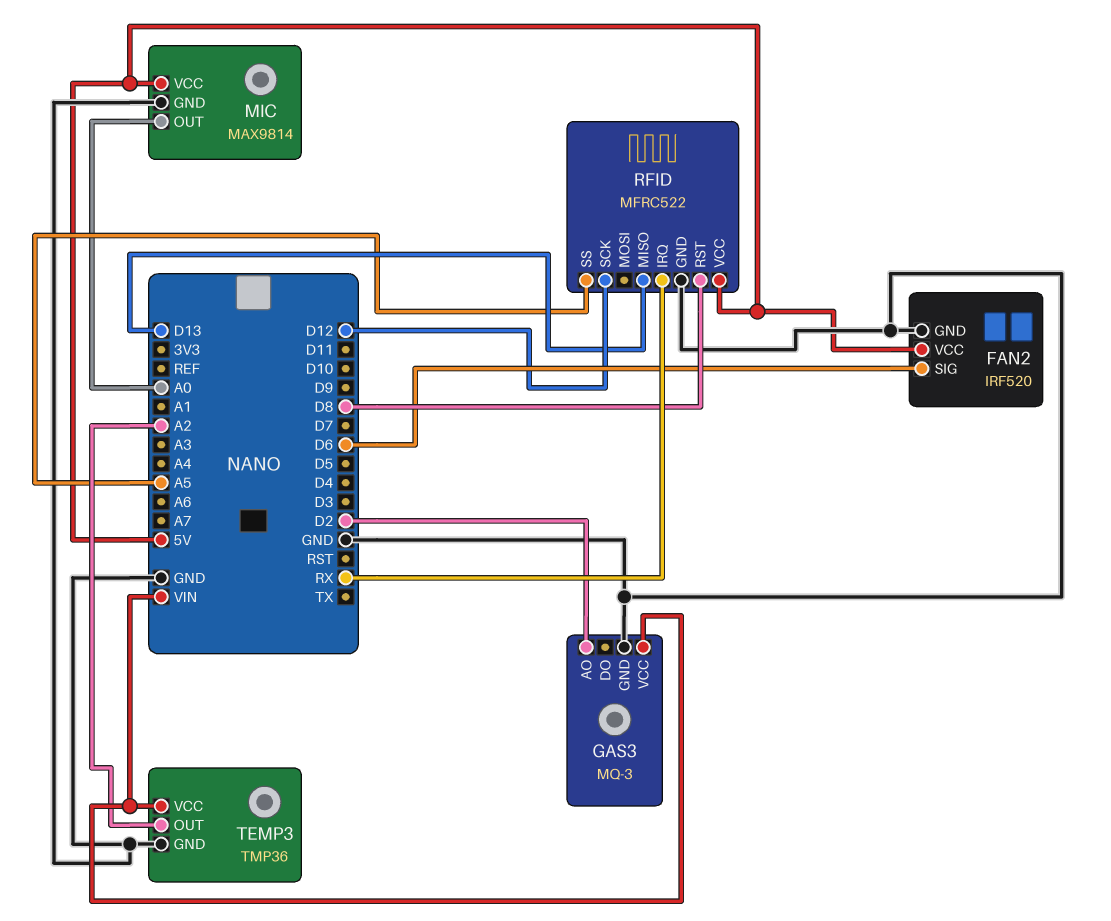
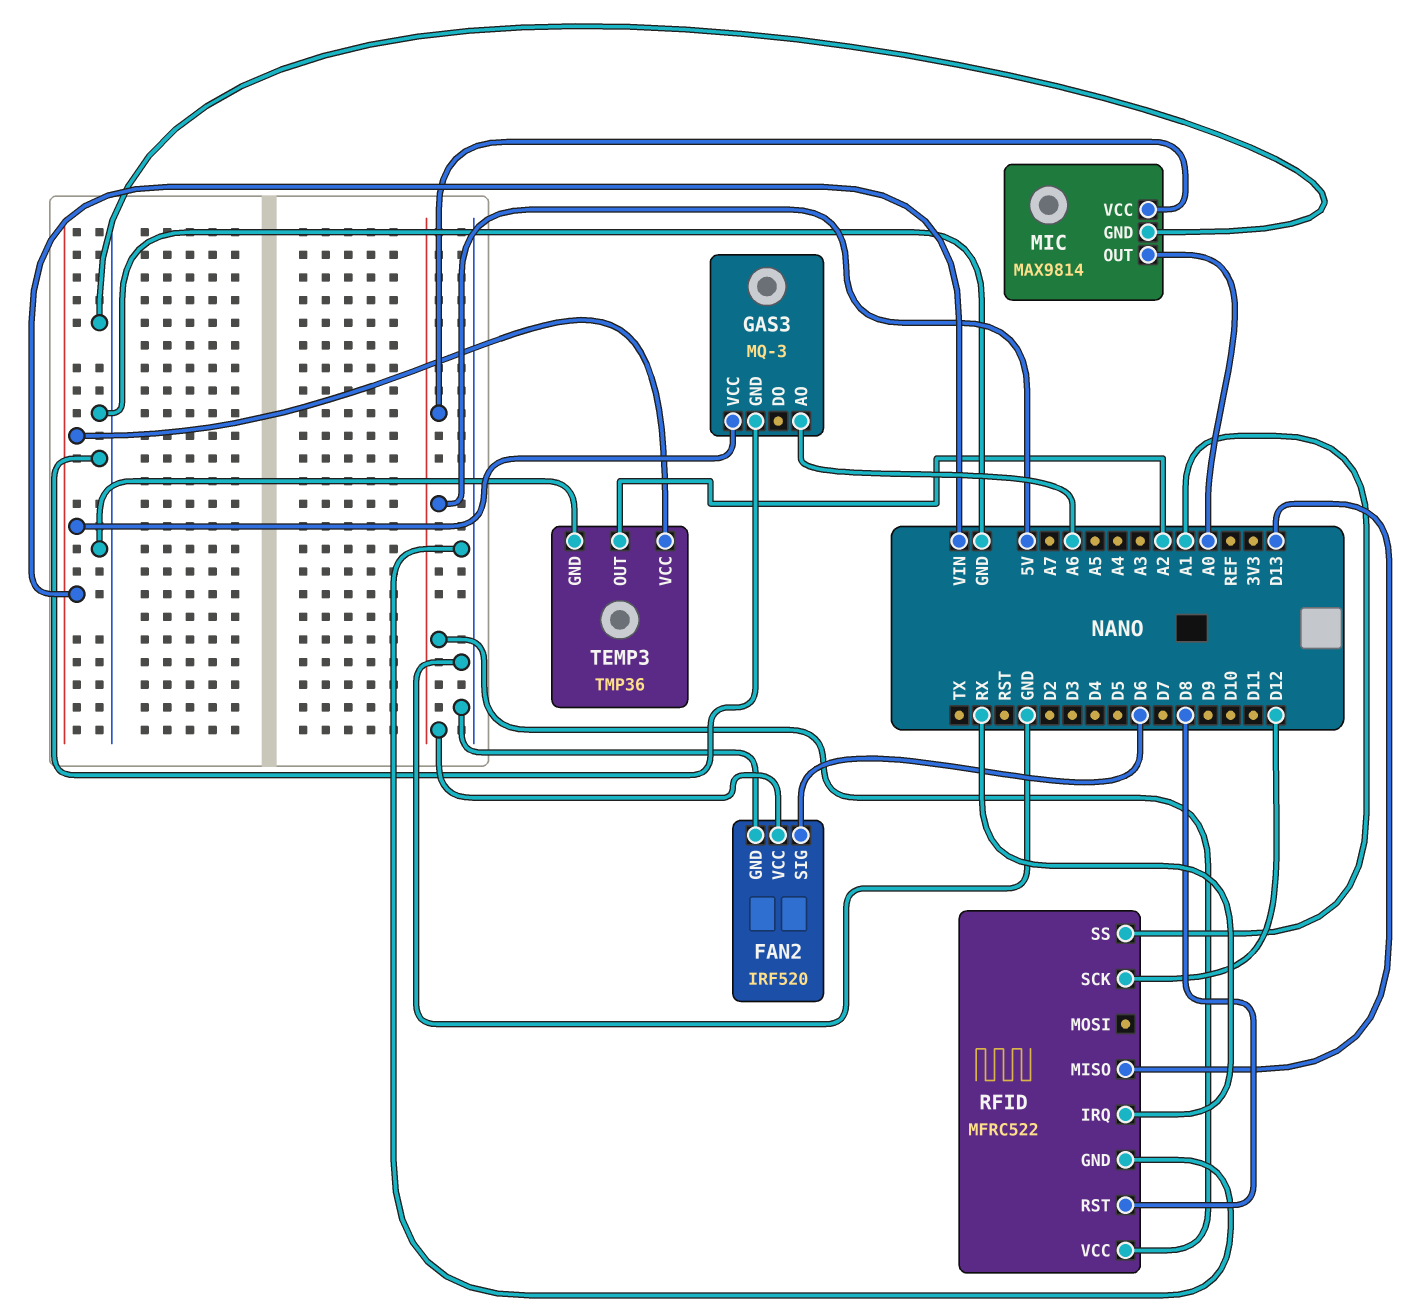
GAS3 pin AO: D2 -> A6
RFID pin SS: A5 -> A1

